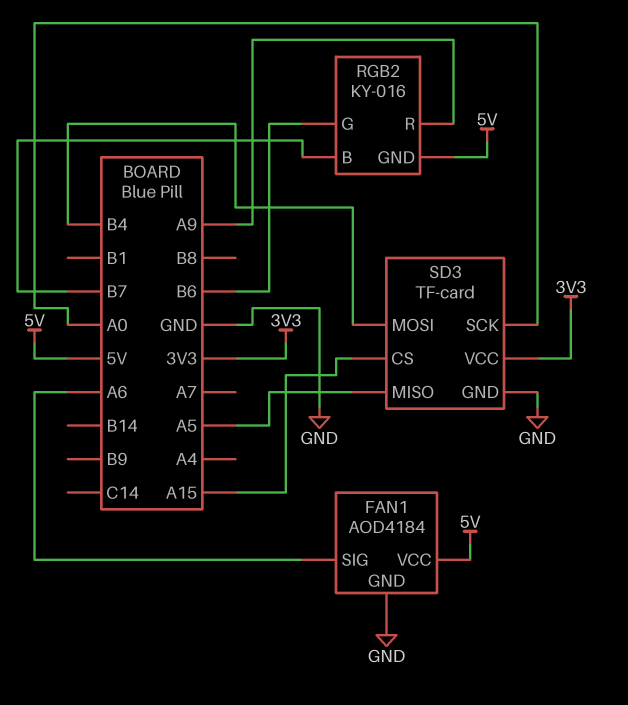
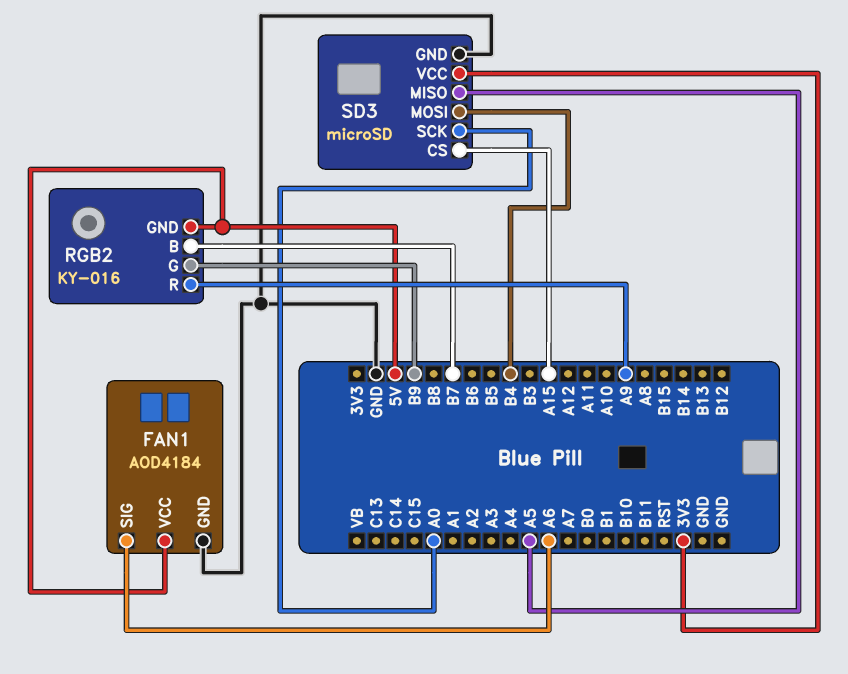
RGB2 pin G: B6 -> B9
SD3: TF-card -> microSD

